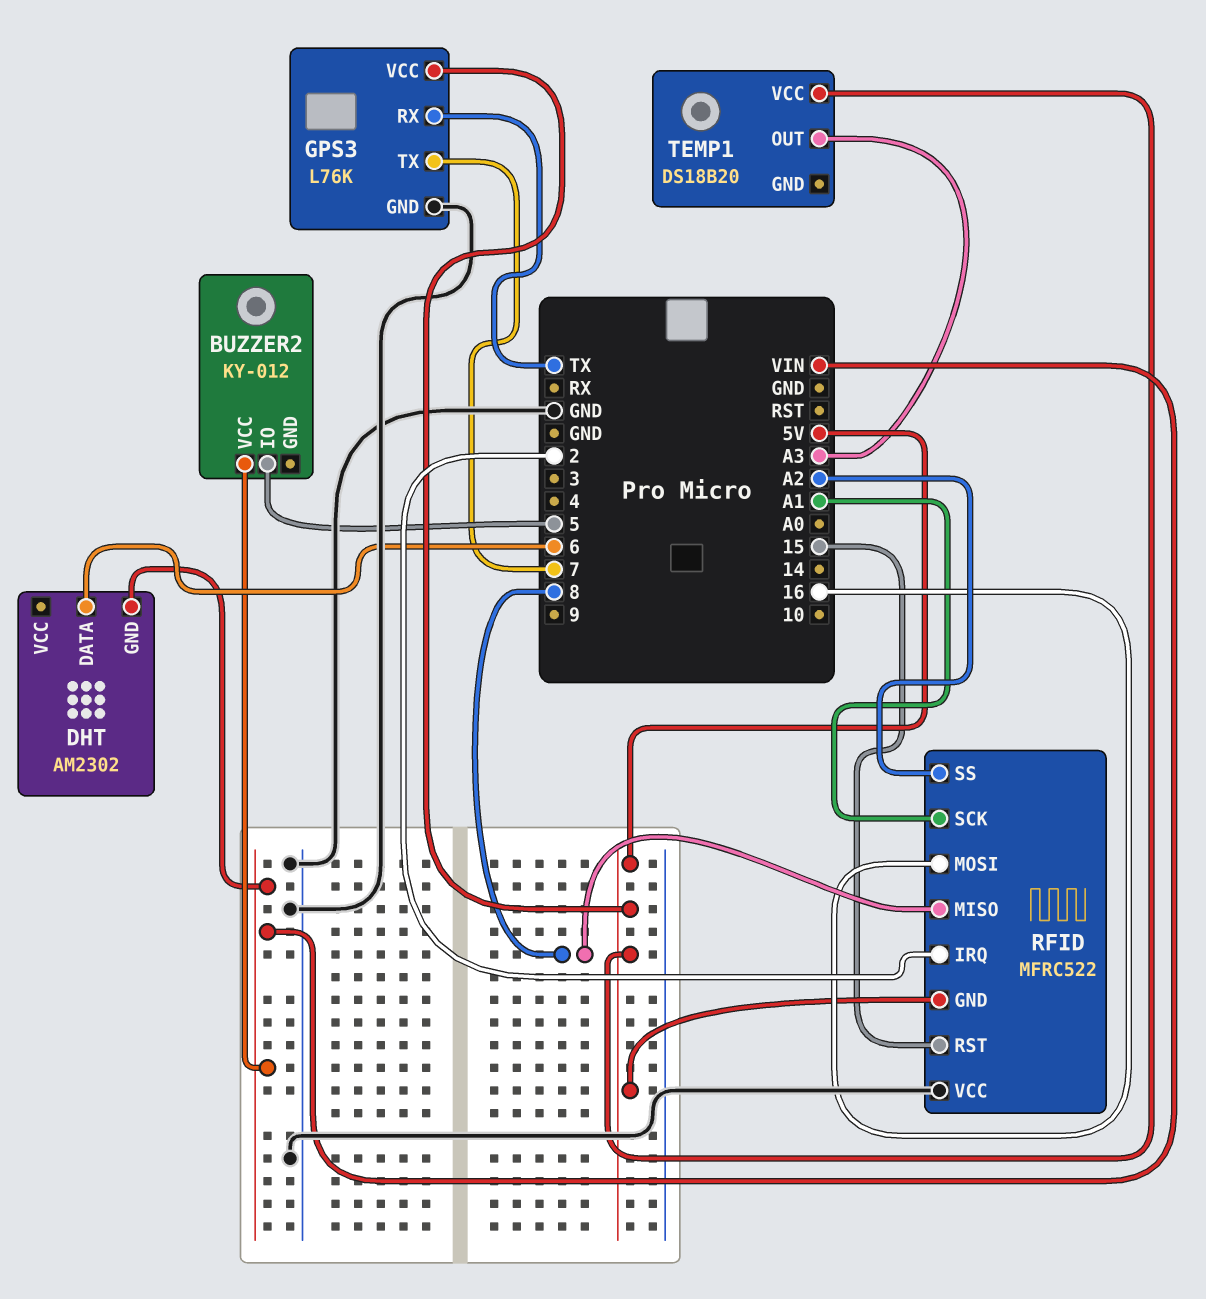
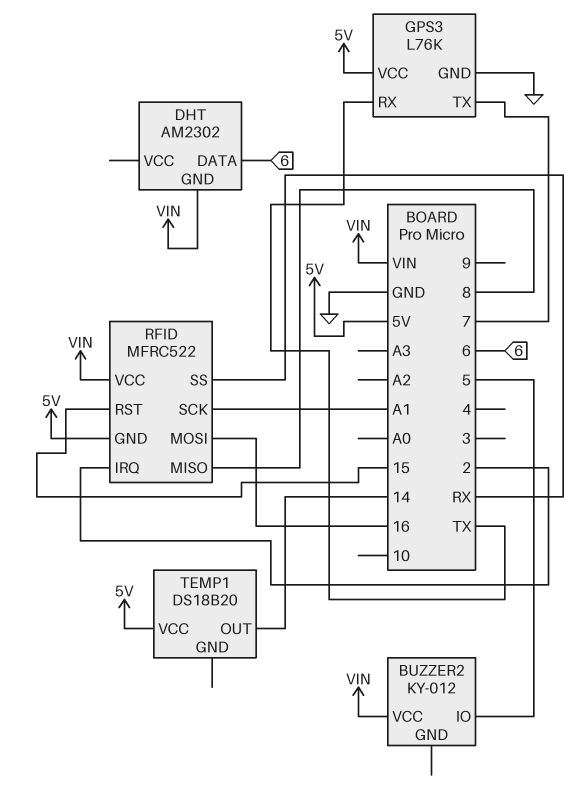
RFID pin SS: A2 -> RX
RFID pin VCC: GND -> VIN
TEMP1 pin OUT: A3 -> 14

